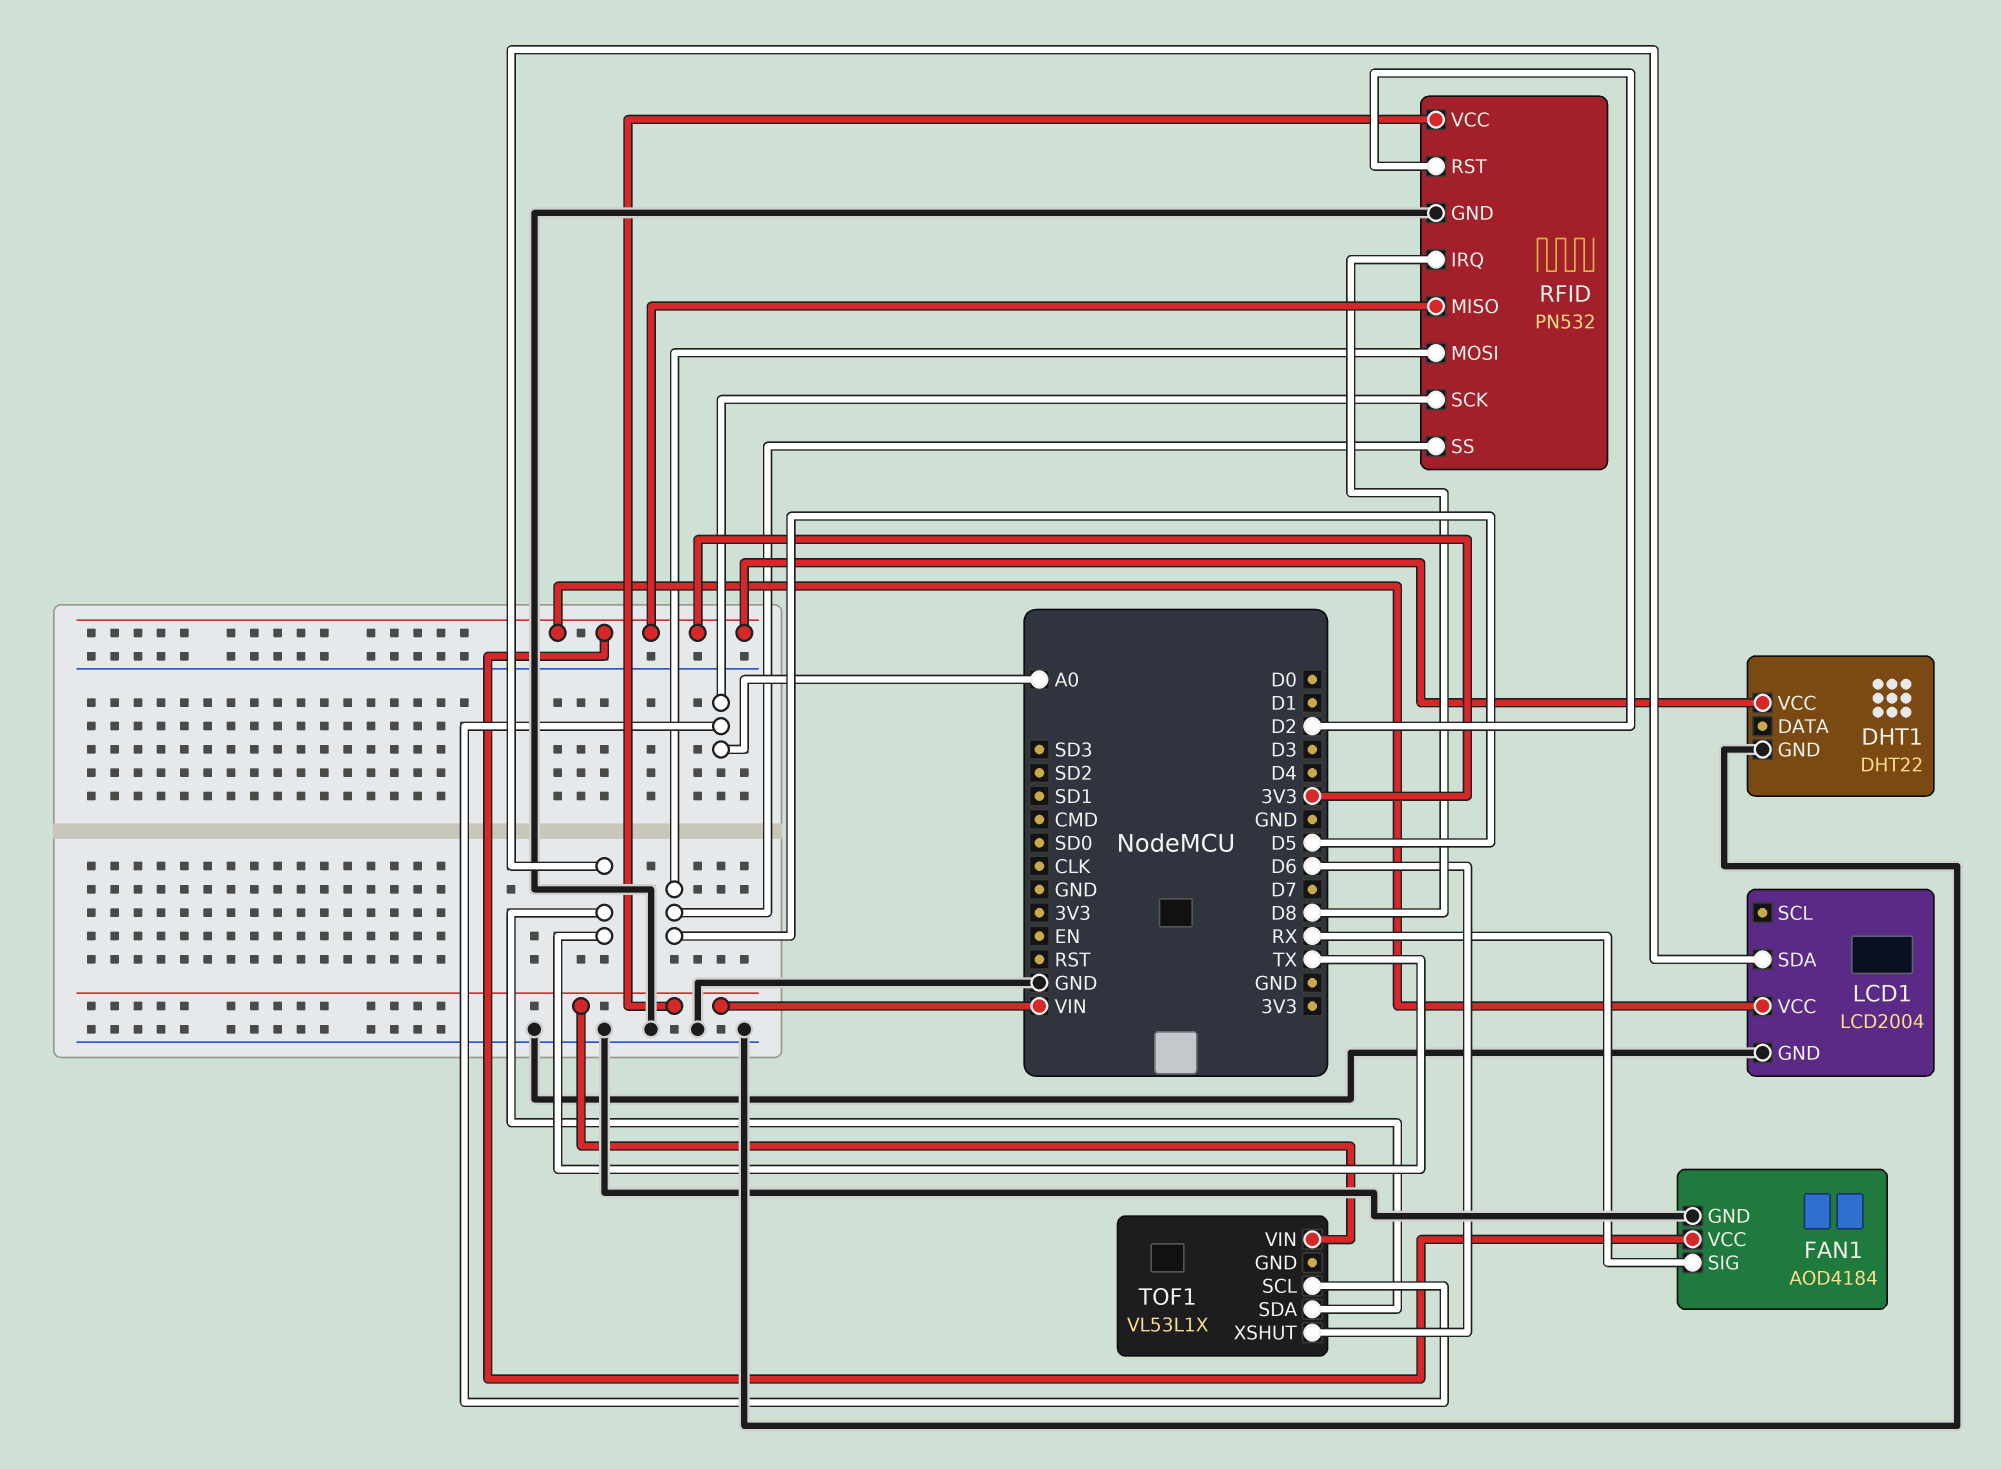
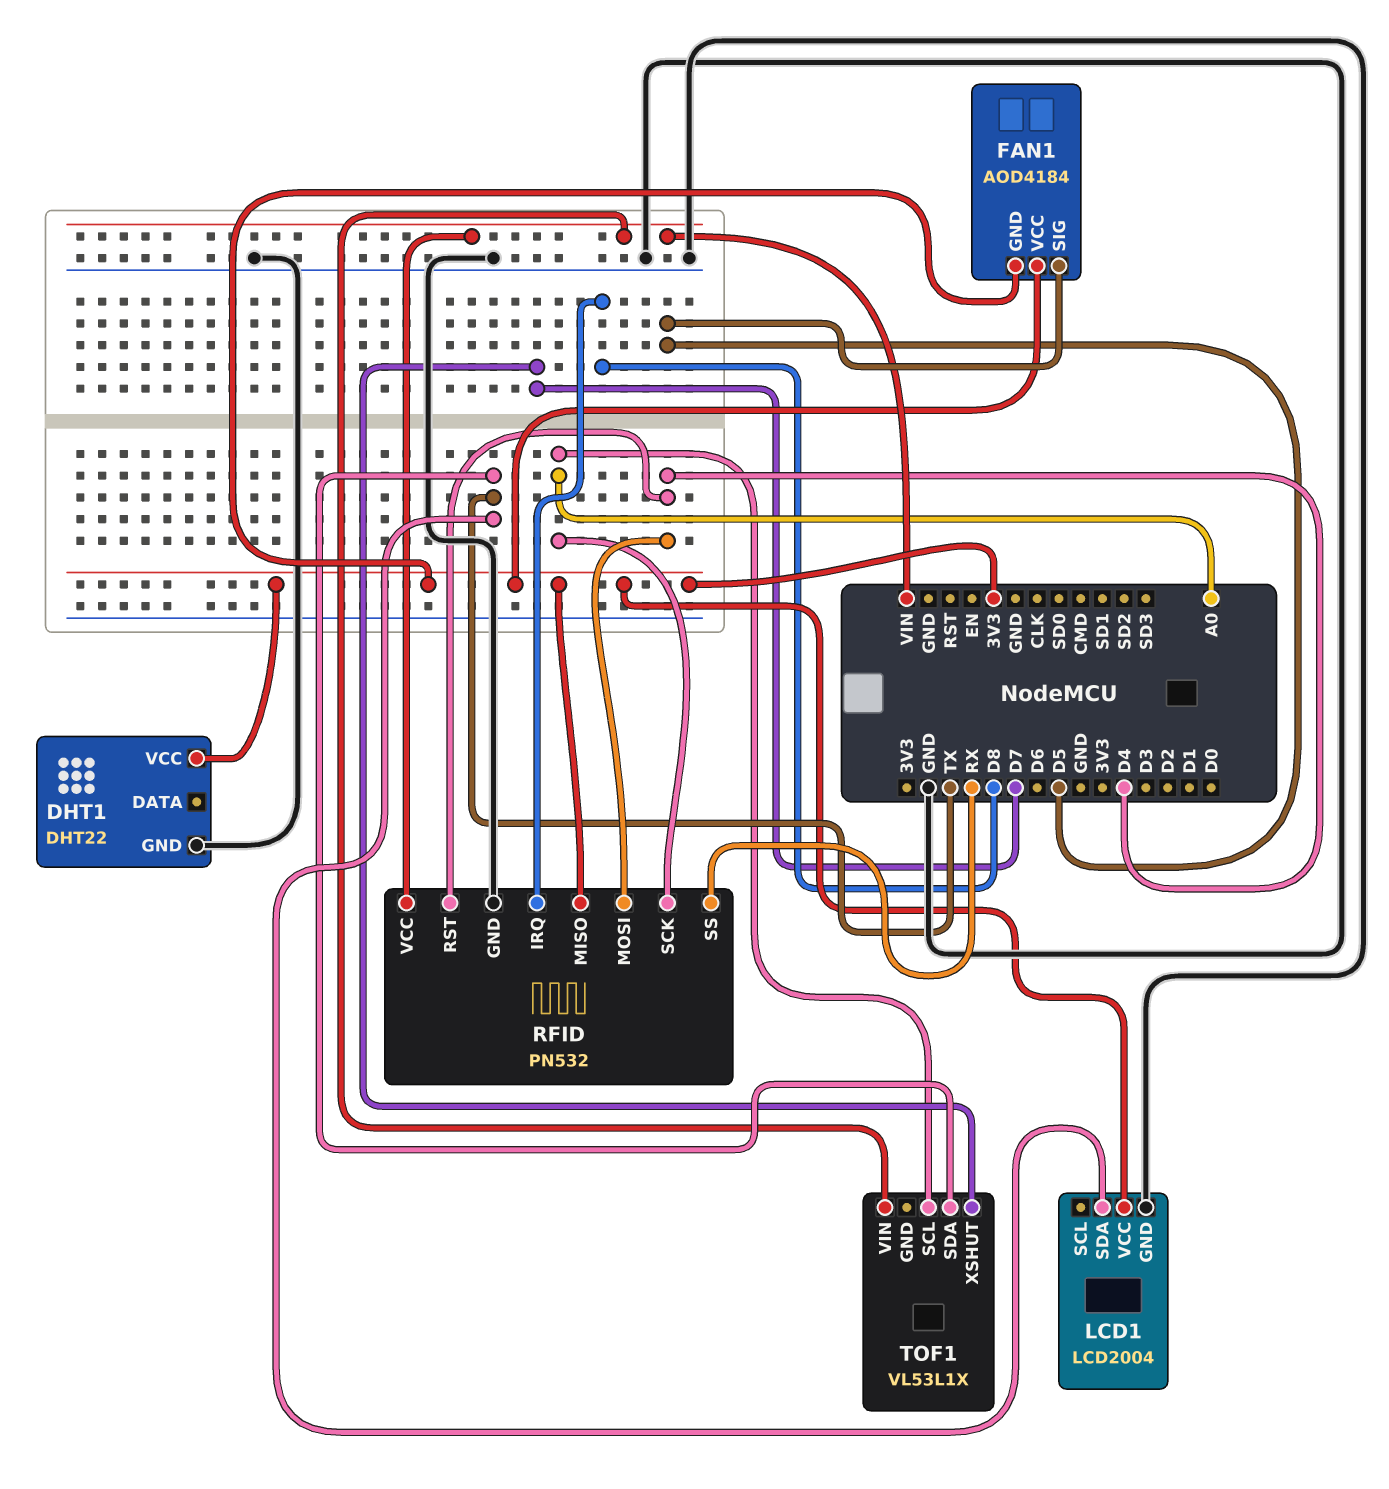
FAN1 pin GND: GND -> 3V3
FAN1 pin SIG: RX -> D5
RFID pin MOSI: D5 -> D4
RFID pin RST: D2 -> D4
RFID pin SS: D5 -> RX
TOF1 pin XSHUT: D6 -> D7

